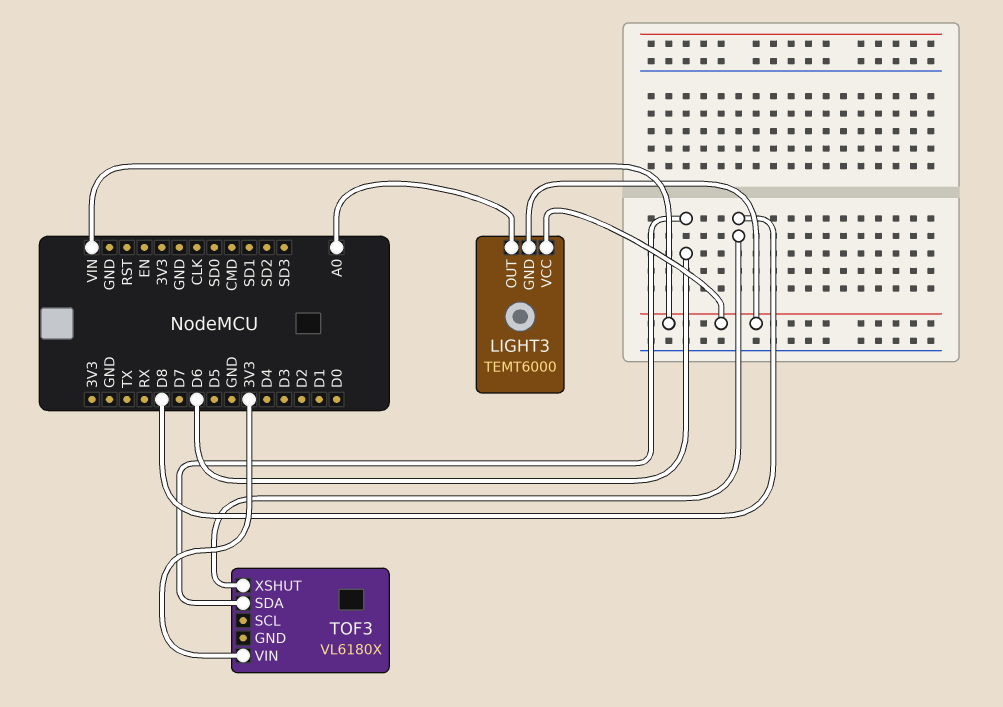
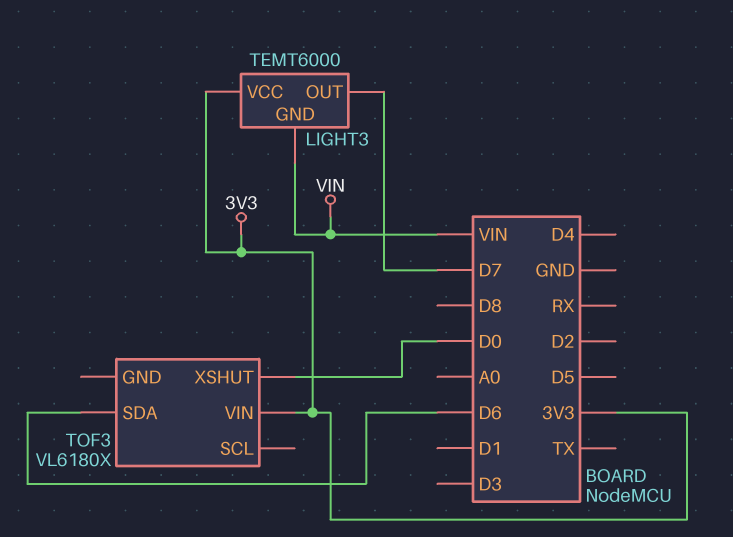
LIGHT3 pin OUT: A0 -> D7
LIGHT3 pin VCC: VIN -> 3V3
TOF3 pin XSHUT: D8 -> D0

